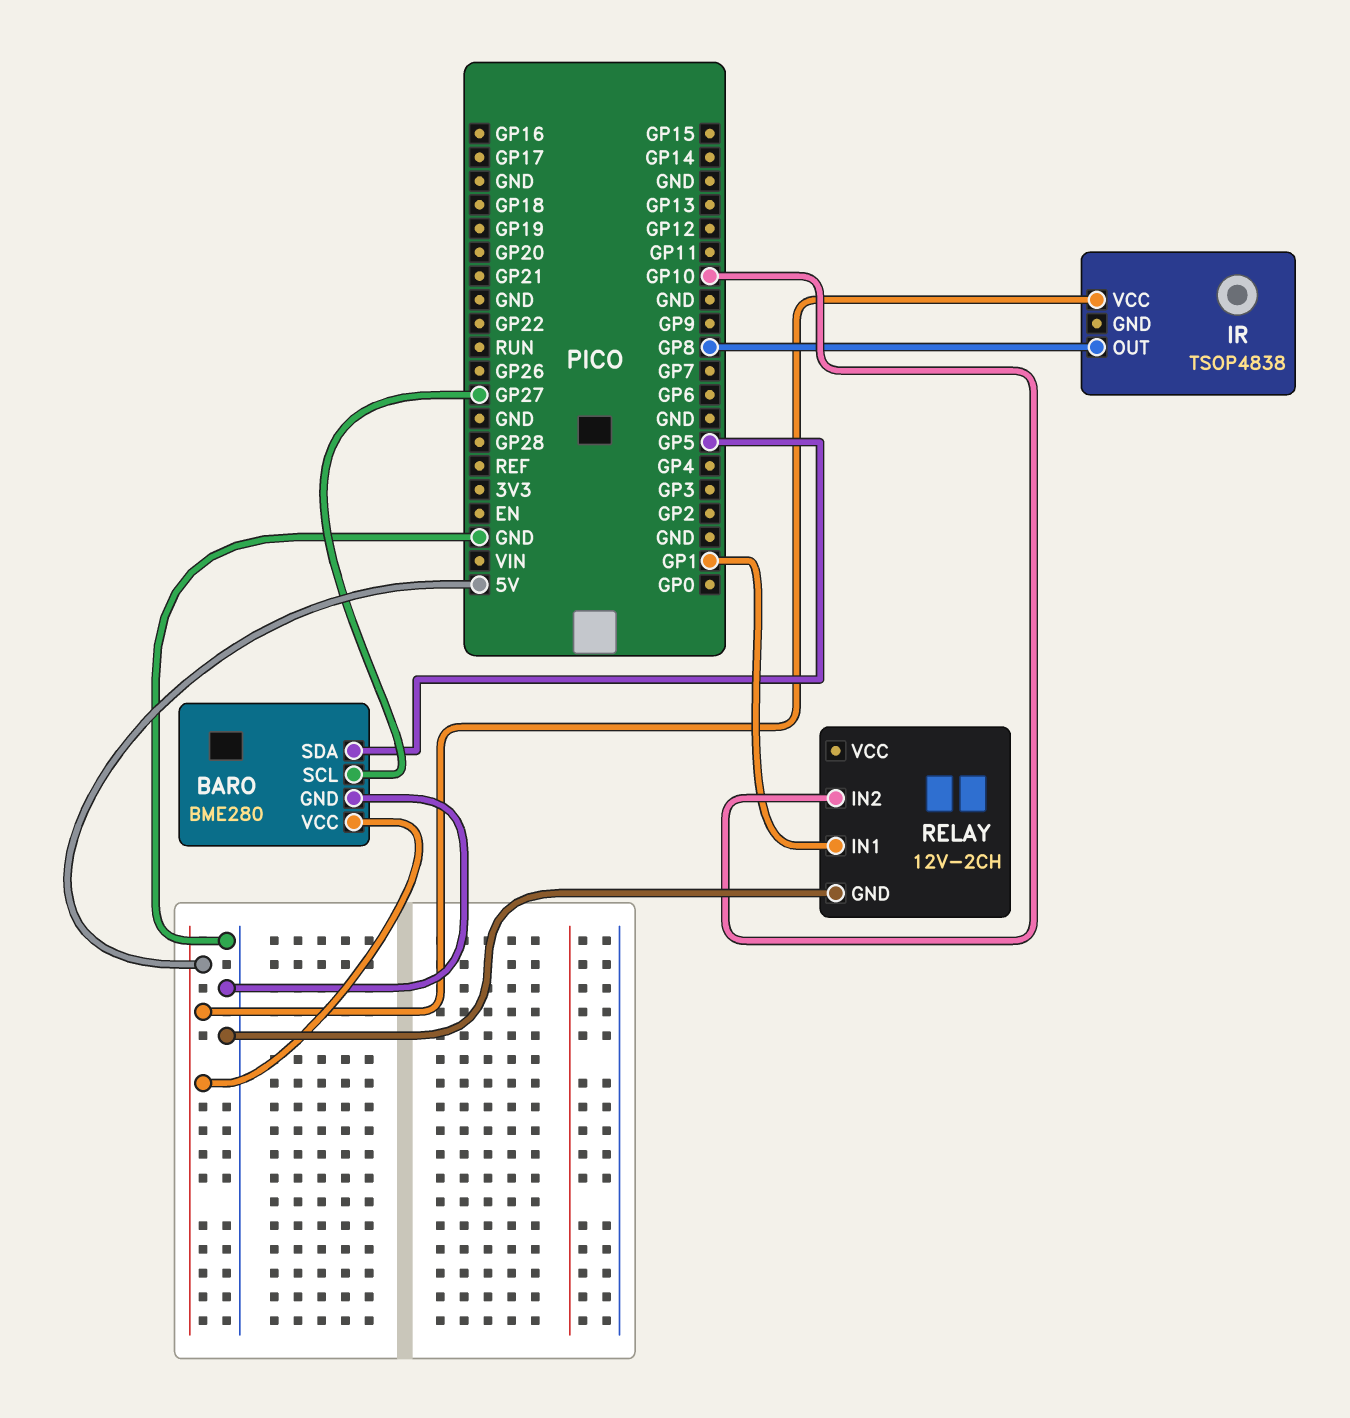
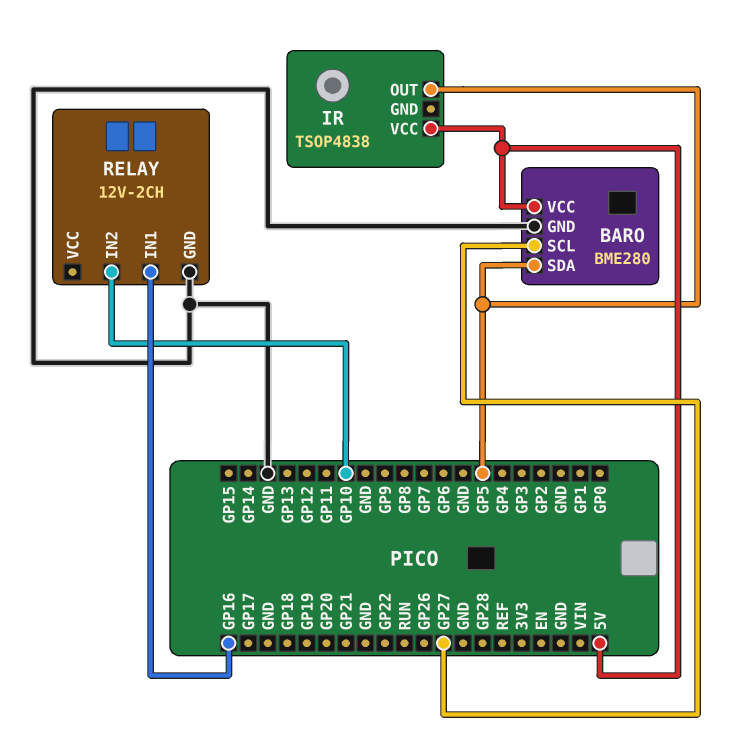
IR pin OUT: GP8 -> GP5
RELAY pin IN1: GP1 -> GP16

